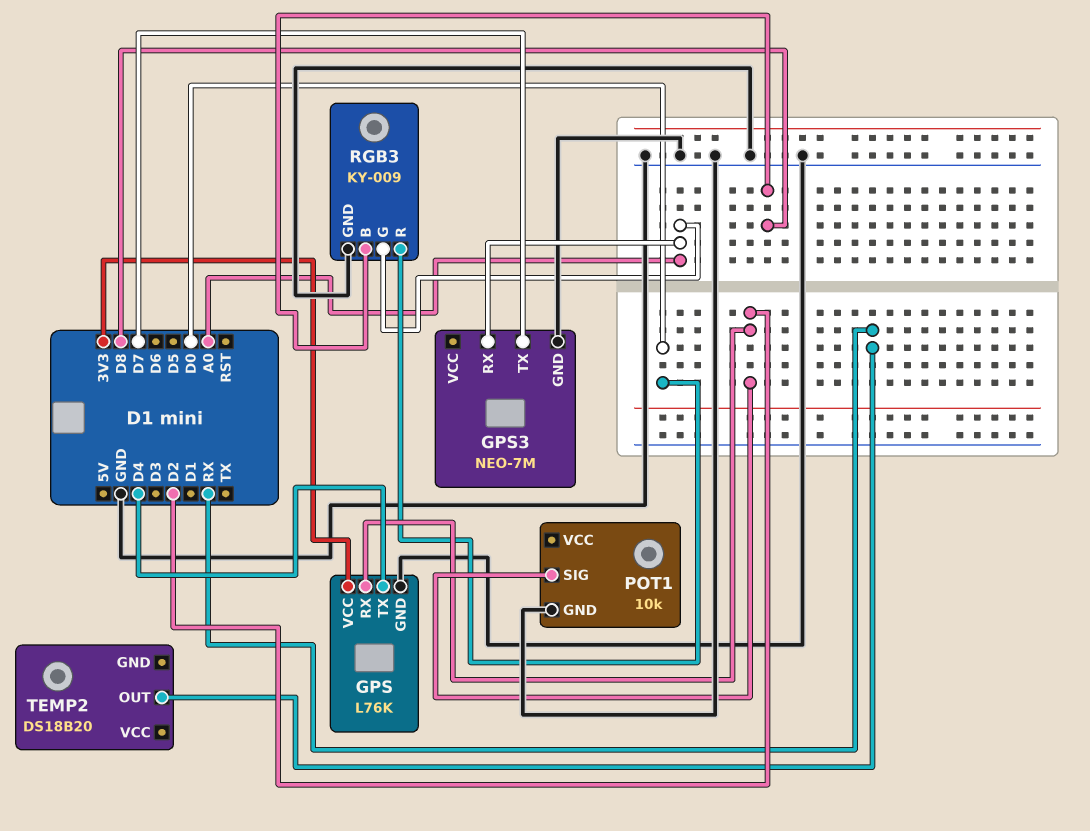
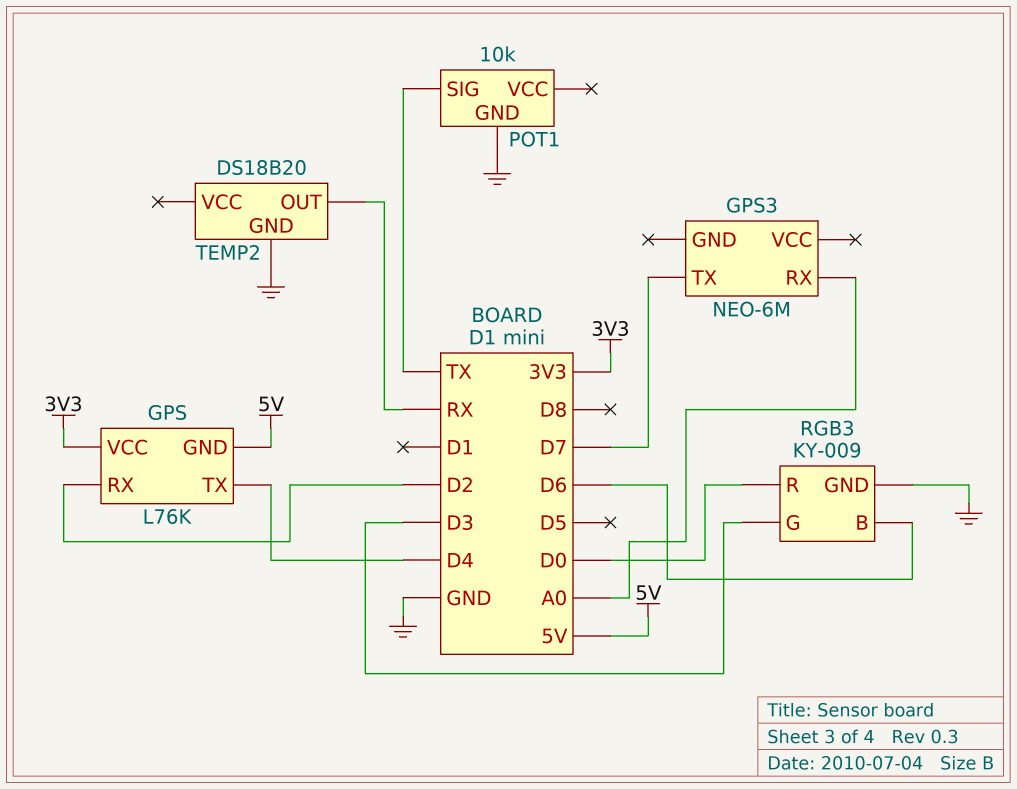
GPS pin GND: GND -> 5V
GPS3: NEO-7M -> NEO-6M
GPS3 pin GND: GND -> none
POT1 pin SIG: D2 -> TX
RGB3 pin B: D8 -> D6
RGB3 pin G: A0 -> D3
TEMP2 pin GND: none -> GND

